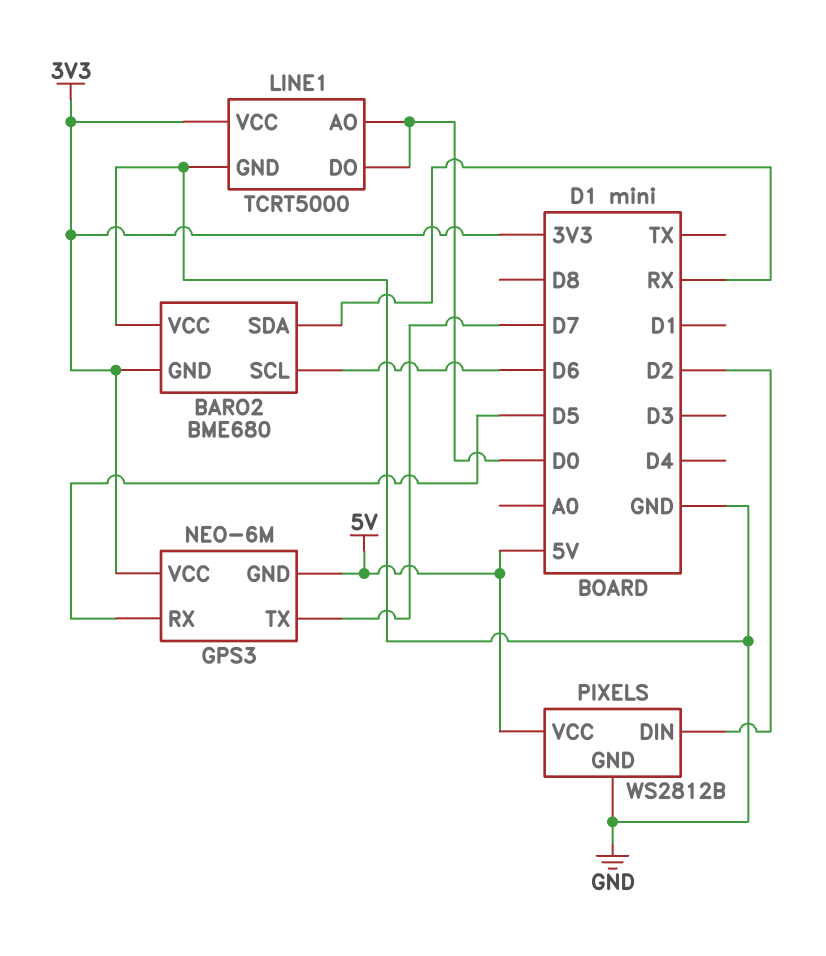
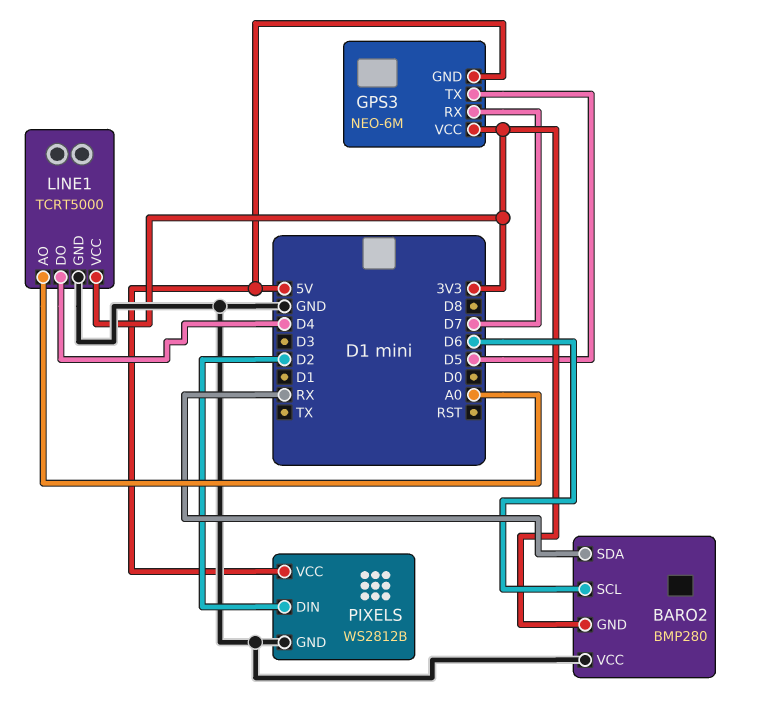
BARO2: BME680 -> BMP280
GPS3 pin RX: D5 -> D7
GPS3 pin TX: D7 -> D5
LINE1 pin AO: D0 -> A0
LINE1 pin DO: D0 -> D4

